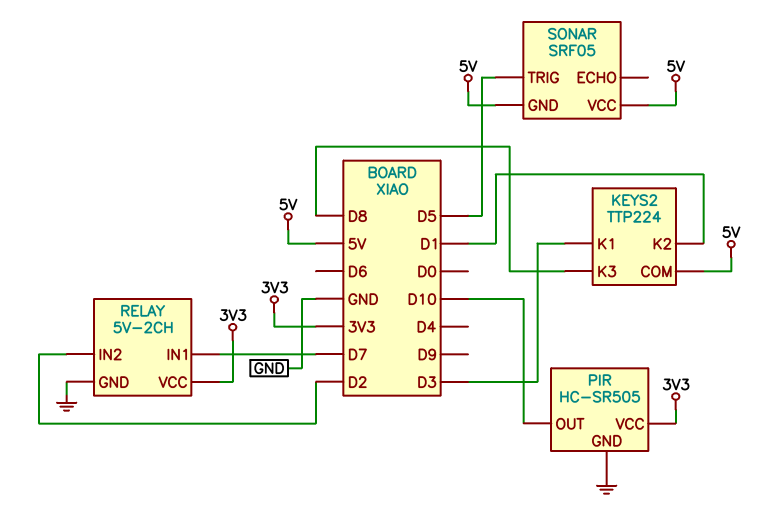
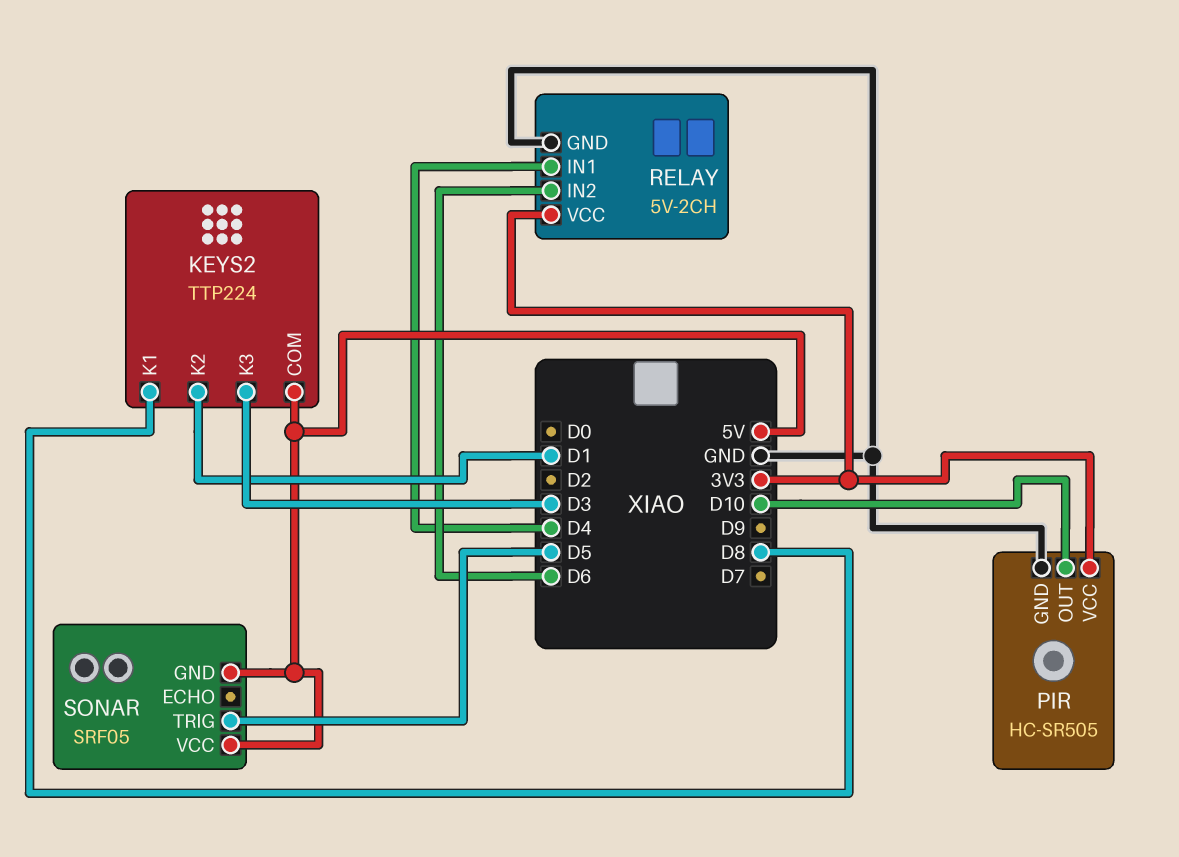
KEYS2 pin K1: D3 -> D8
KEYS2 pin K3: D8 -> D3
RELAY pin IN1: D7 -> D4
RELAY pin IN2: D2 -> D6

